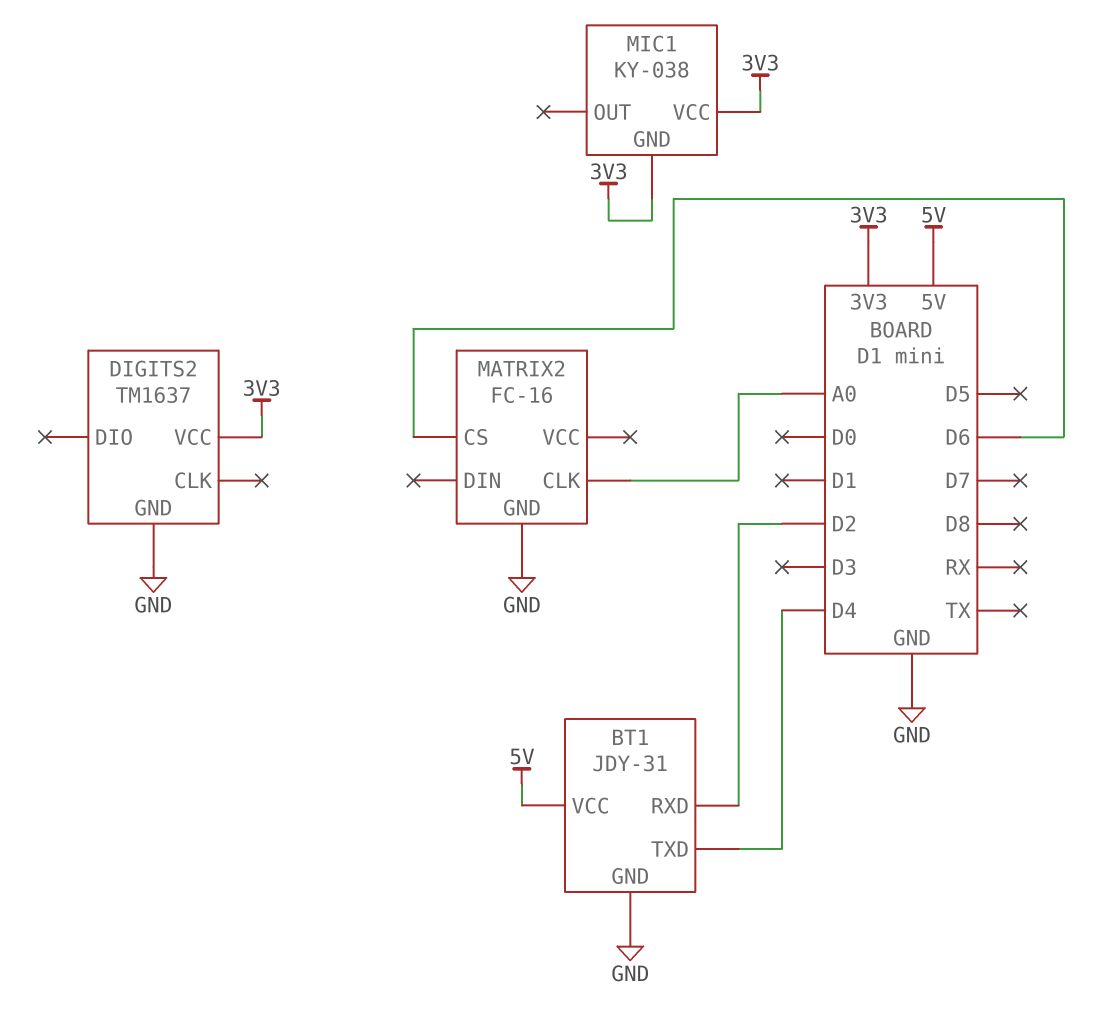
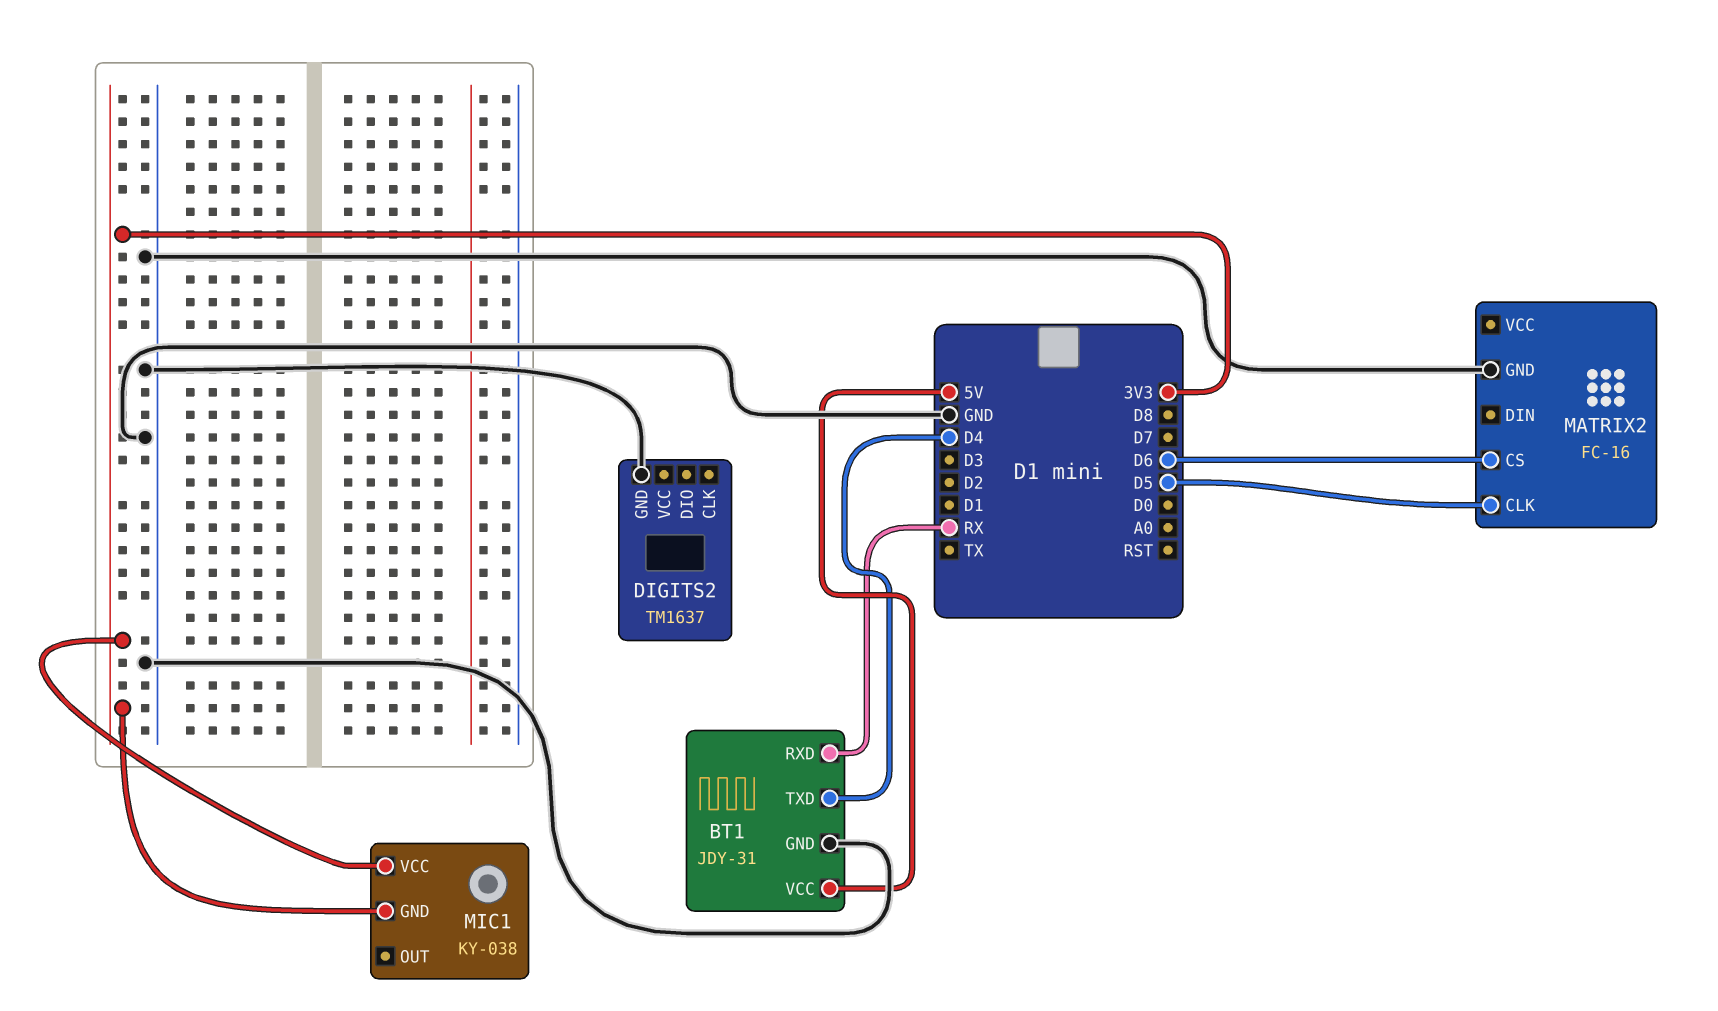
BT1 pin RXD: D2 -> RX
DIGITS2 pin VCC: 3V3 -> none
MATRIX2 pin CLK: A0 -> D5

